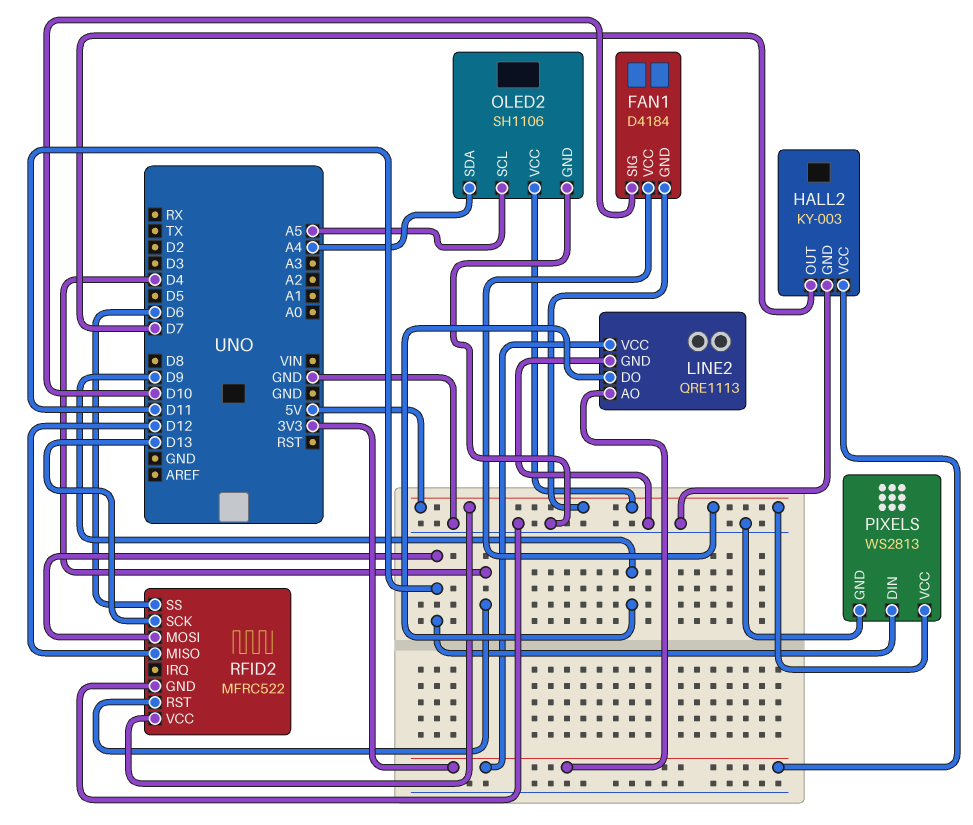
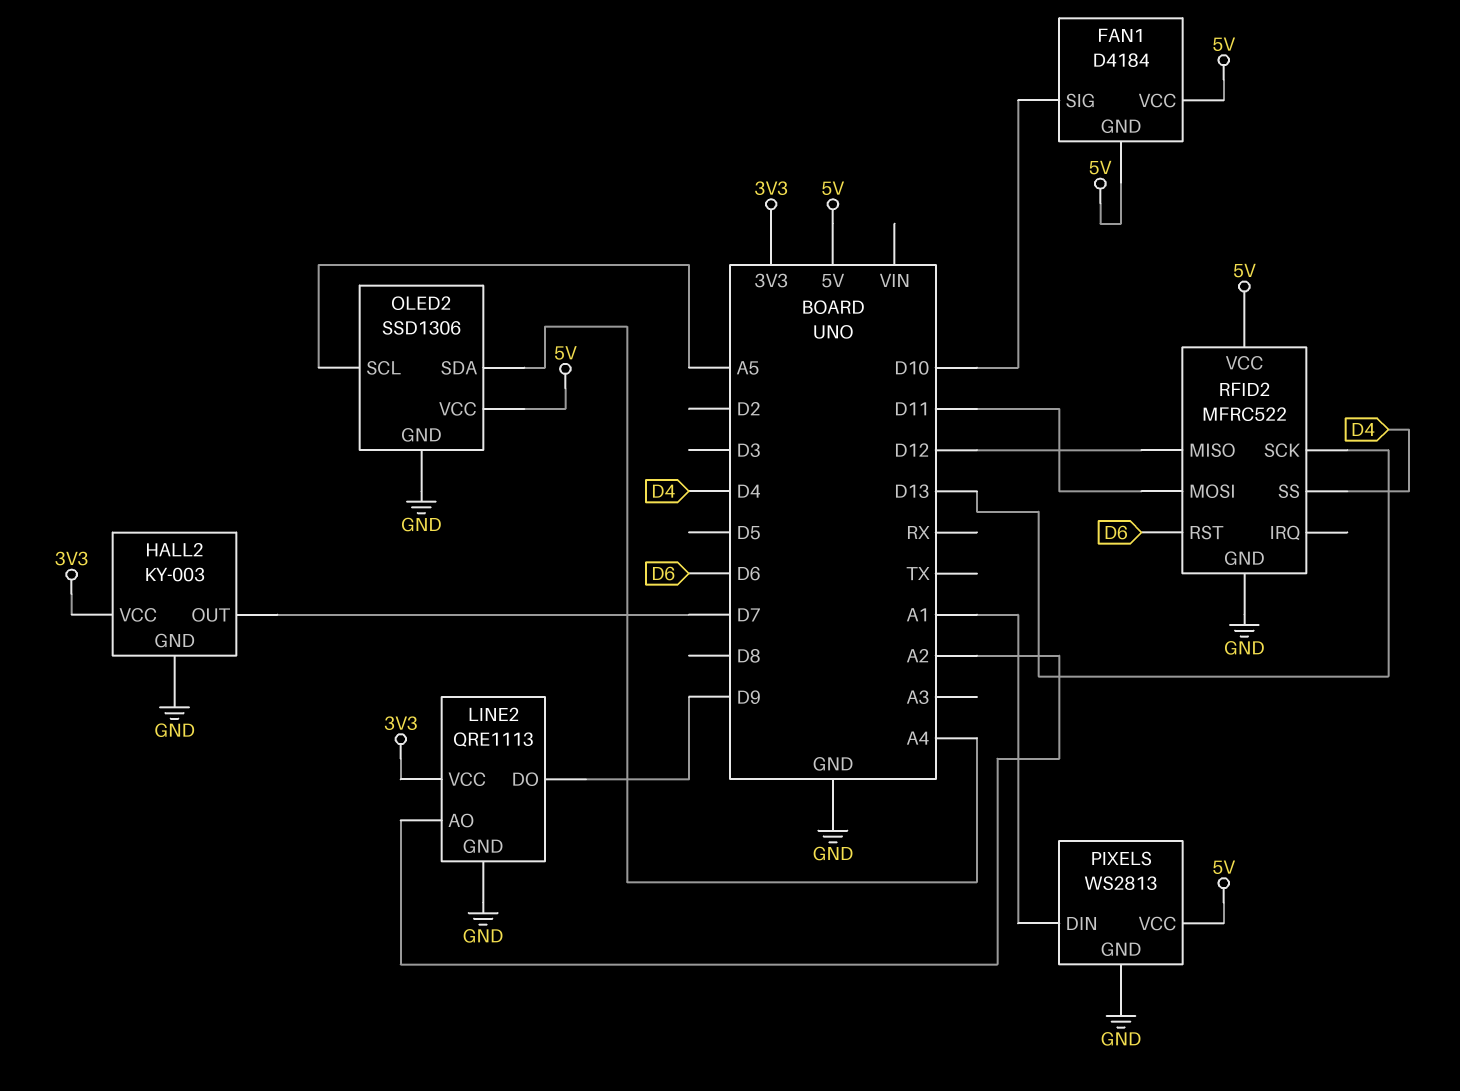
LINE2 pin AO: 3V3 -> A2
OLED2: SH1106 -> SSD1306
PIXELS pin DIN: D11 -> A1
RFID2 pin RST: D4 -> D6
RFID2 pin SS: D6 -> D4

